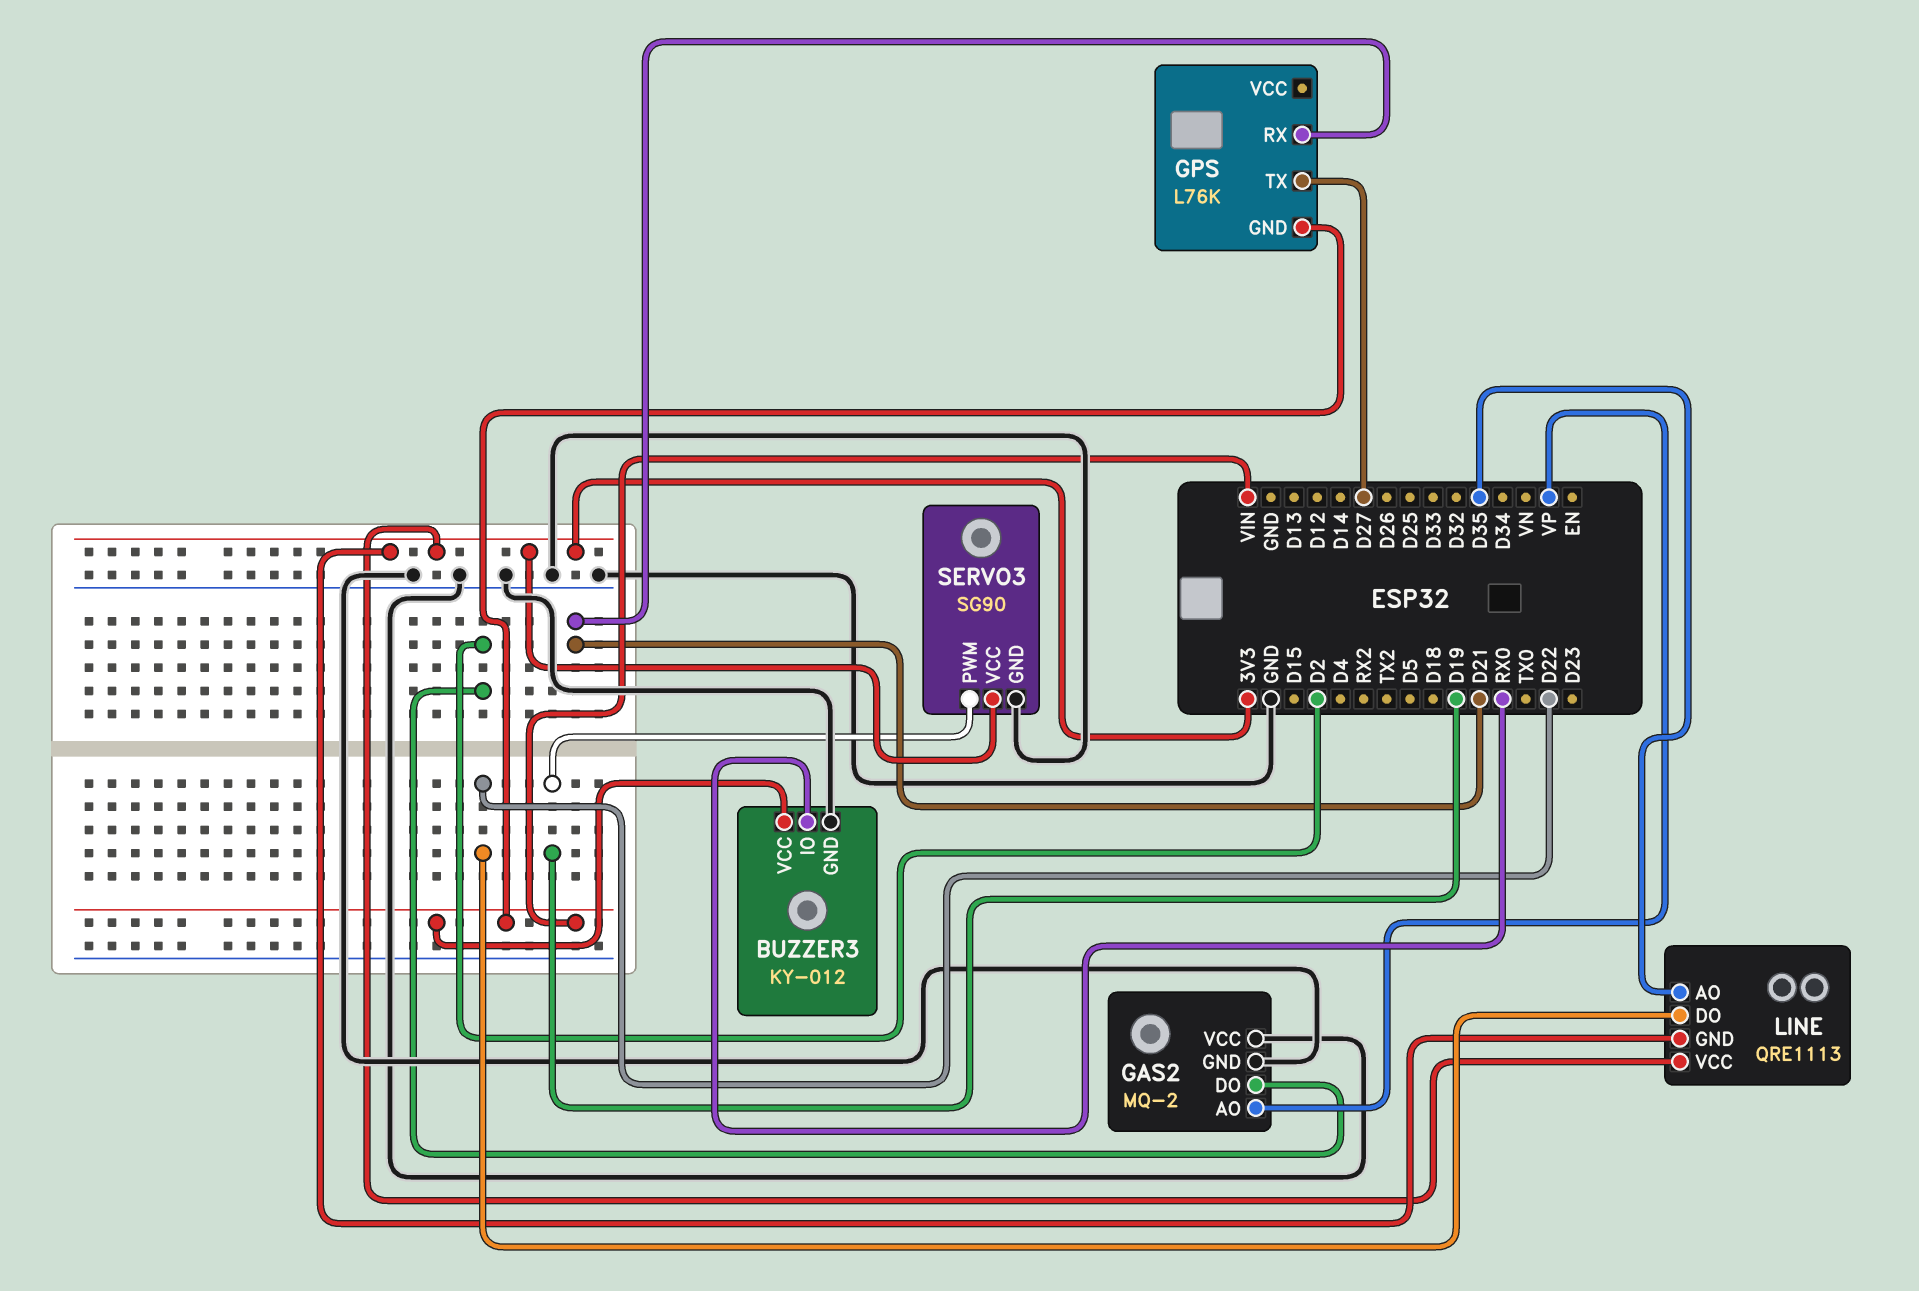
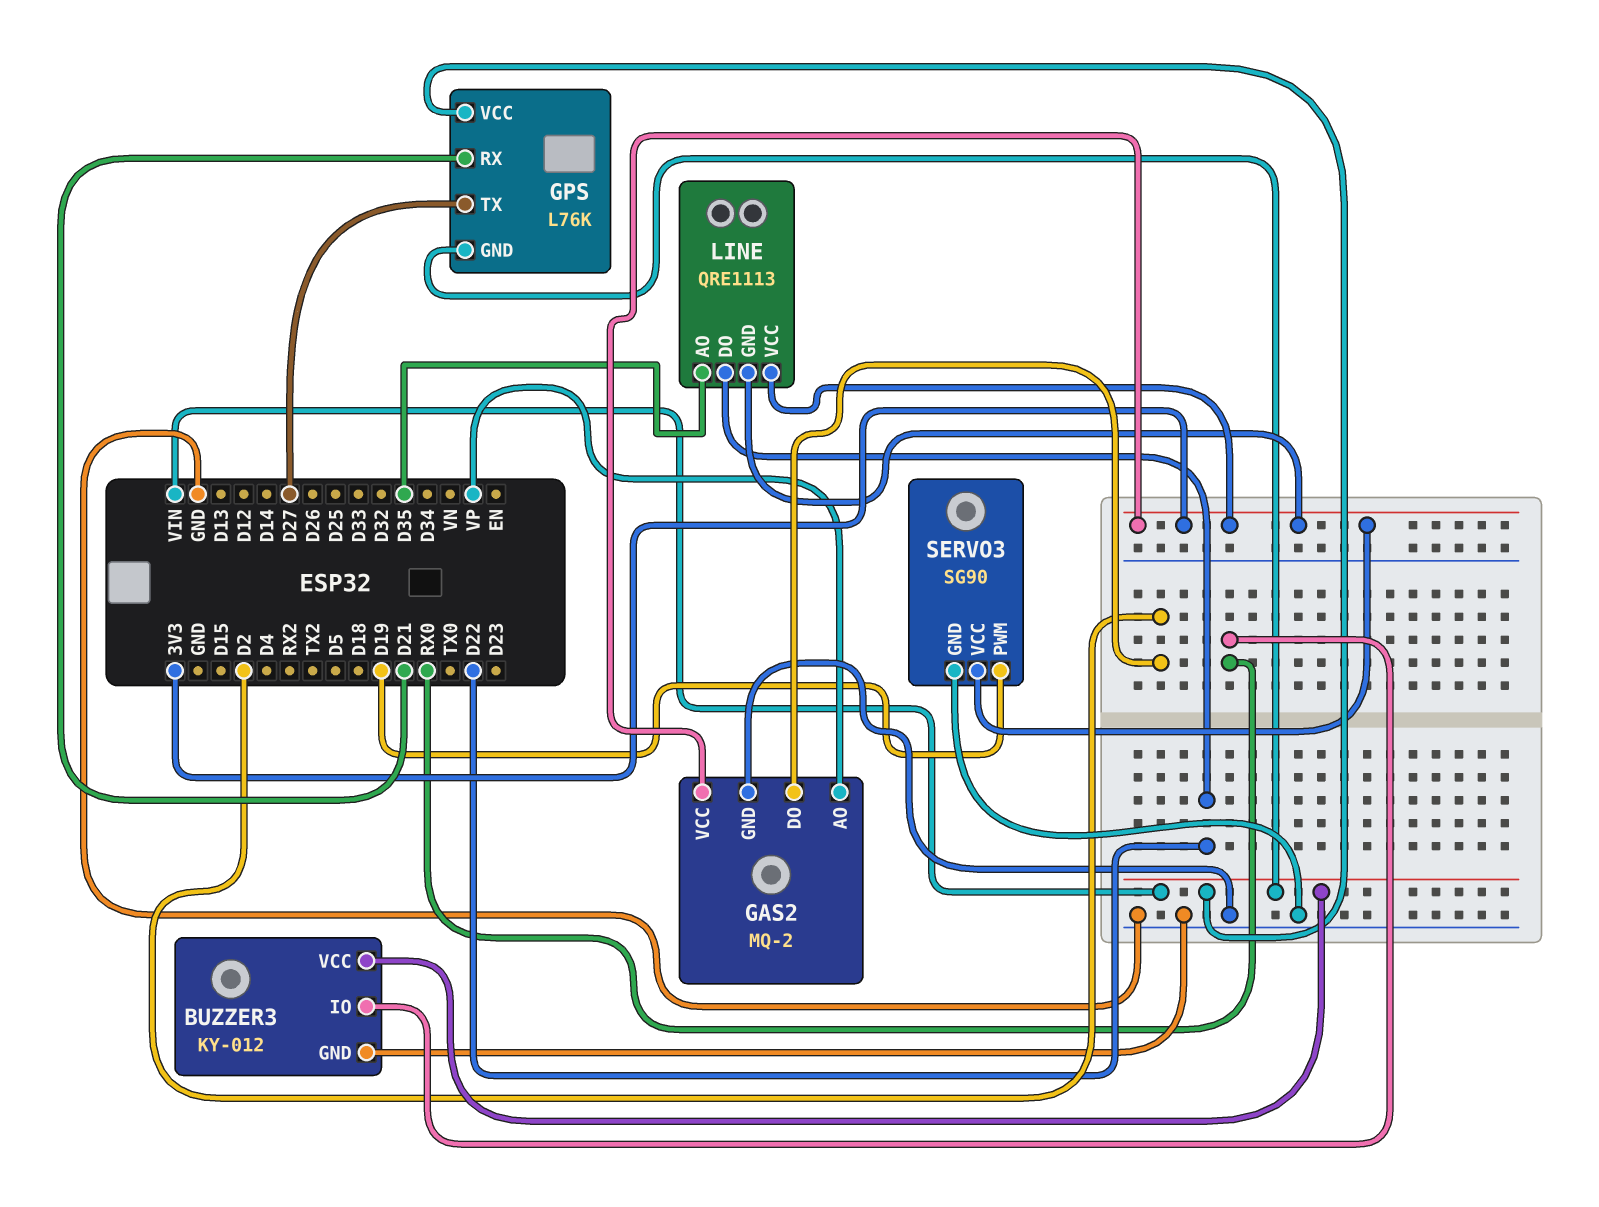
GAS2 pin VCC: GND -> 3V3
GPS pin VCC: none -> VIN

